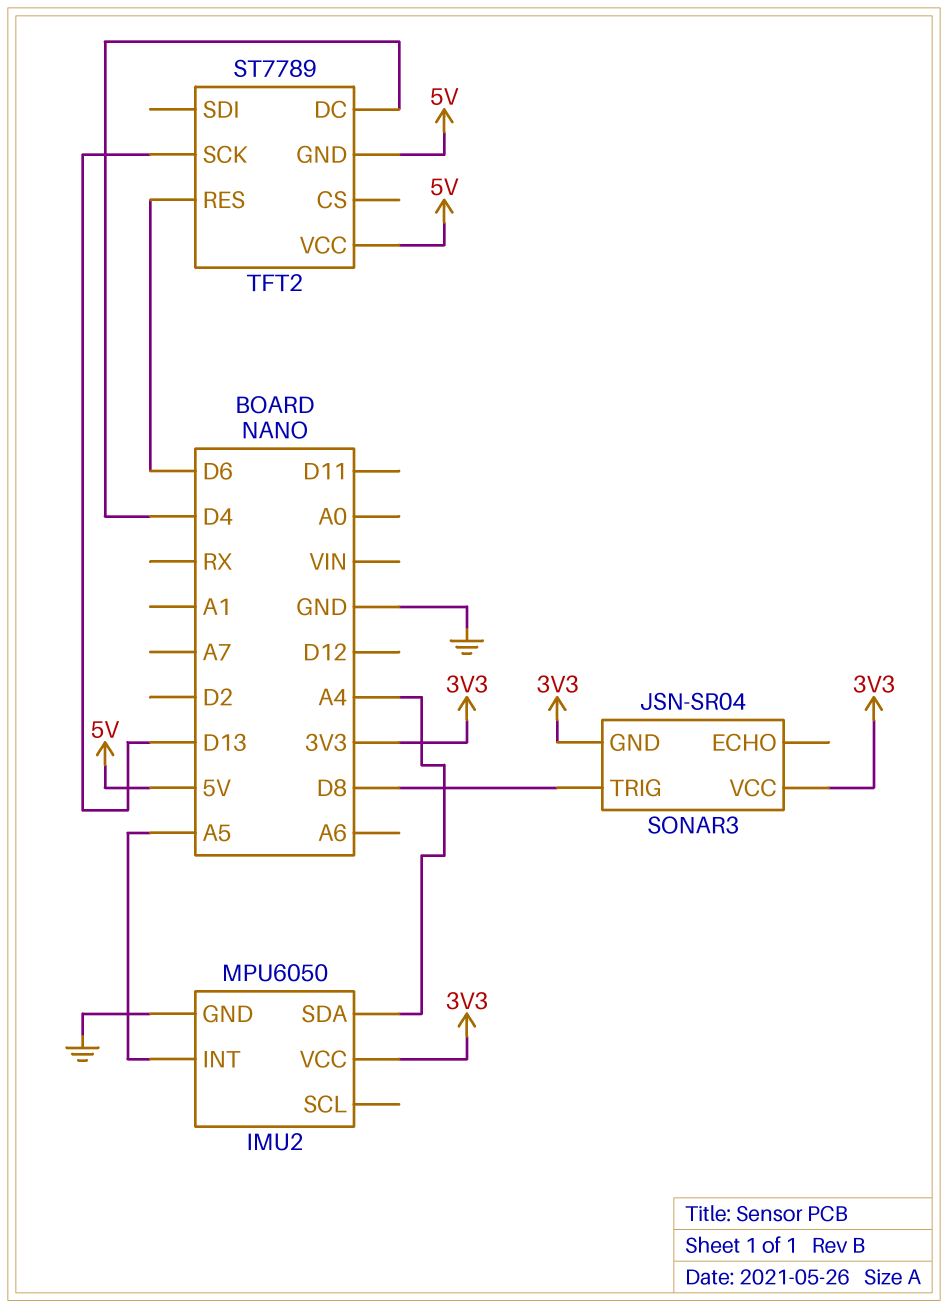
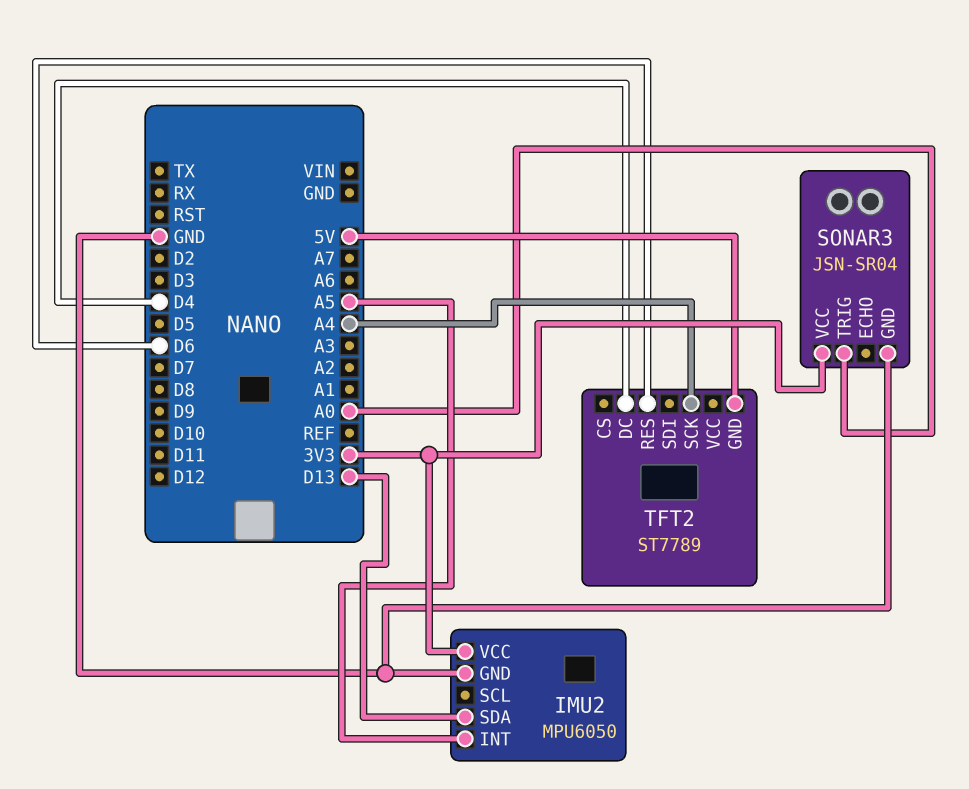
IMU2 pin SDA: A4 -> D13
SONAR3 pin GND: 3V3 -> GND
SONAR3 pin TRIG: D8 -> A0
TFT2 pin SCK: D13 -> A4
TFT2 pin VCC: 5V -> none

